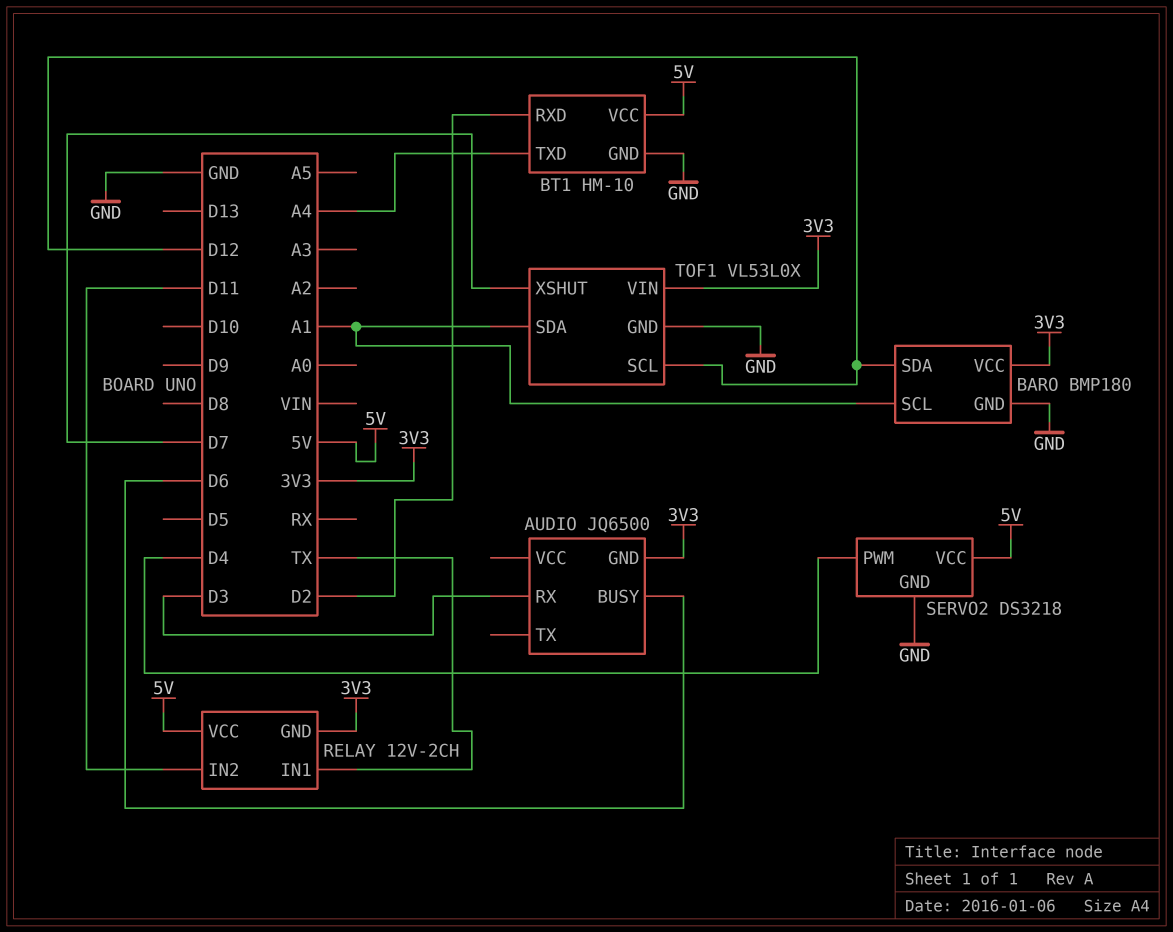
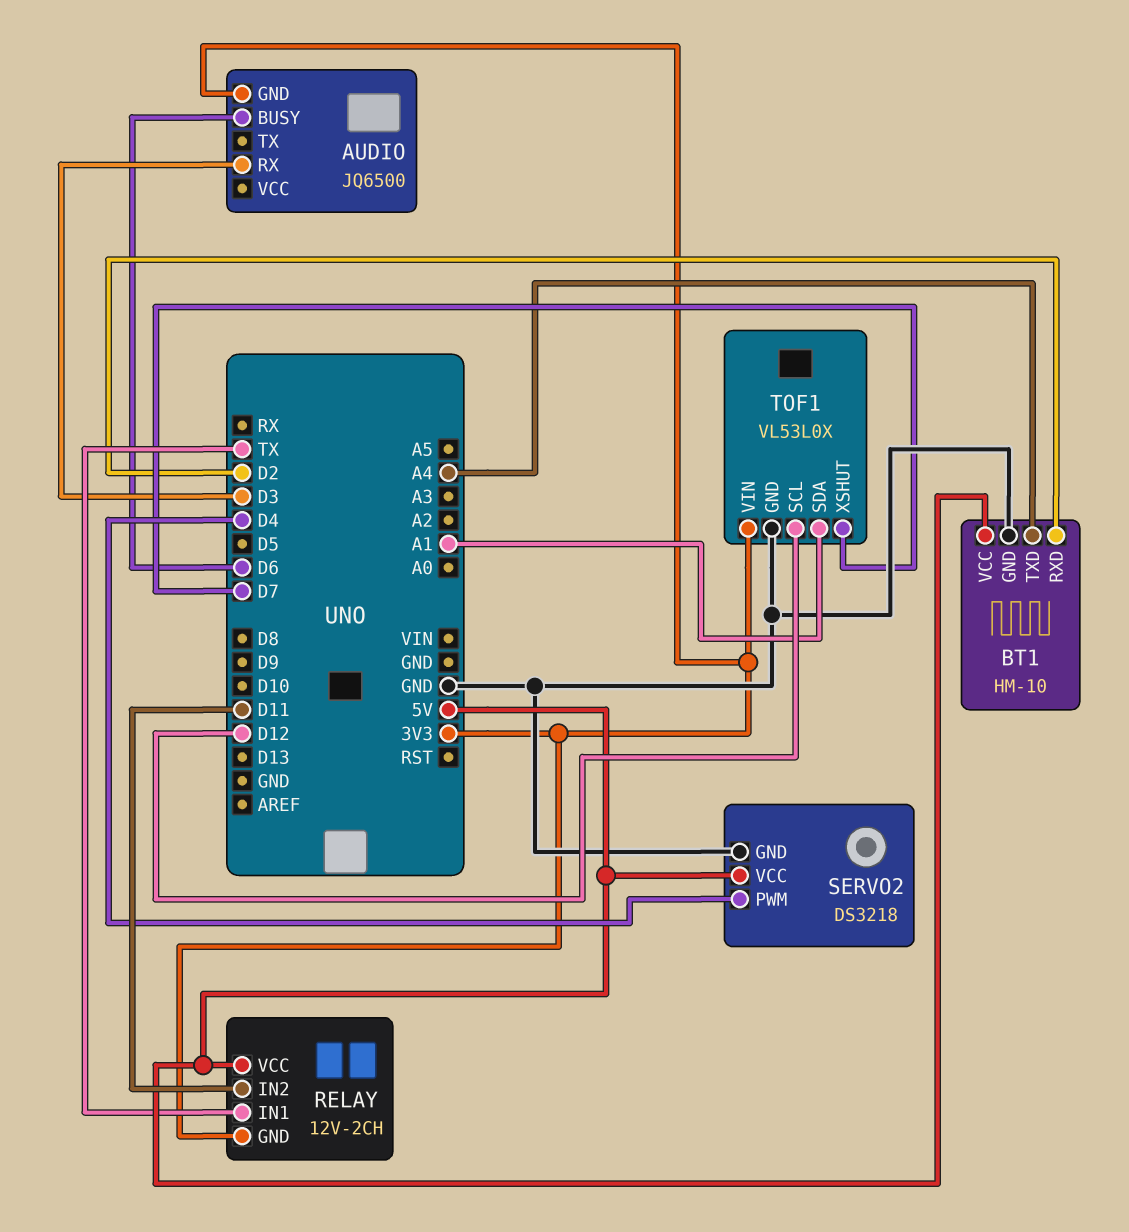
BARO: BMP180 -> none
BARO pin GND: GND -> none
BARO pin SCL: A1 -> none
BARO pin SDA: D12 -> none
BARO pin VCC: 3V3 -> none

